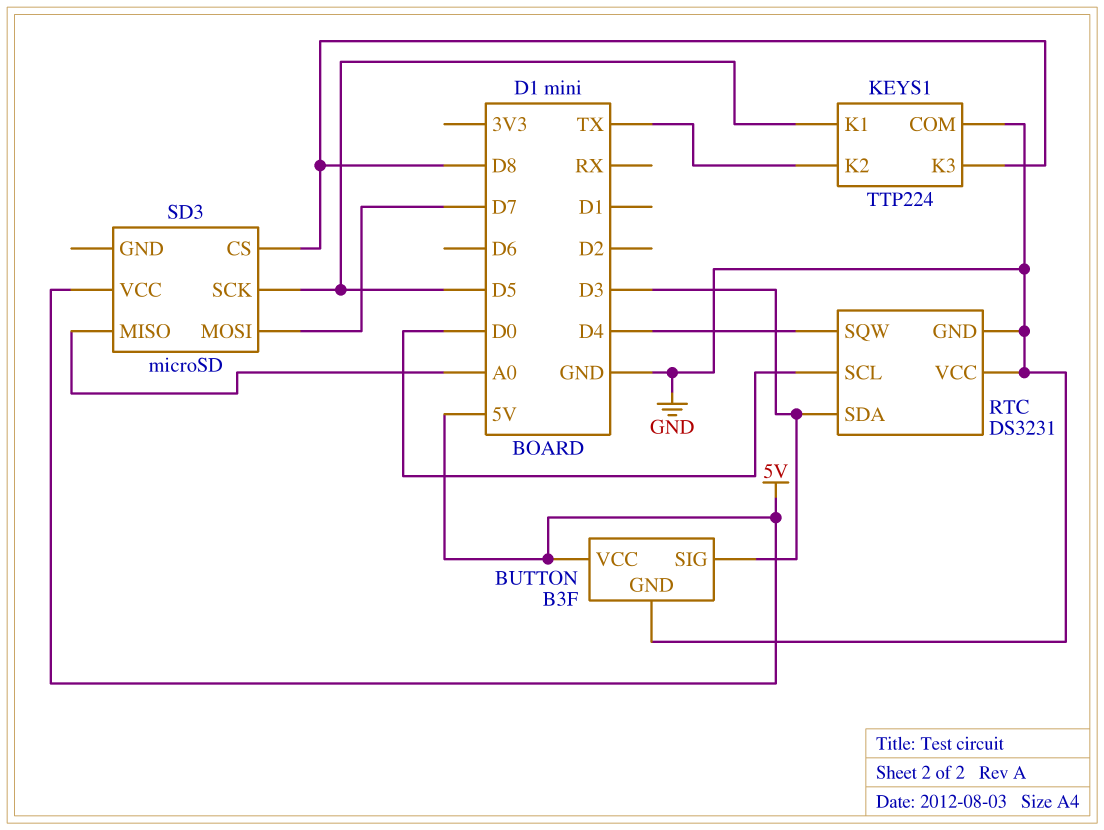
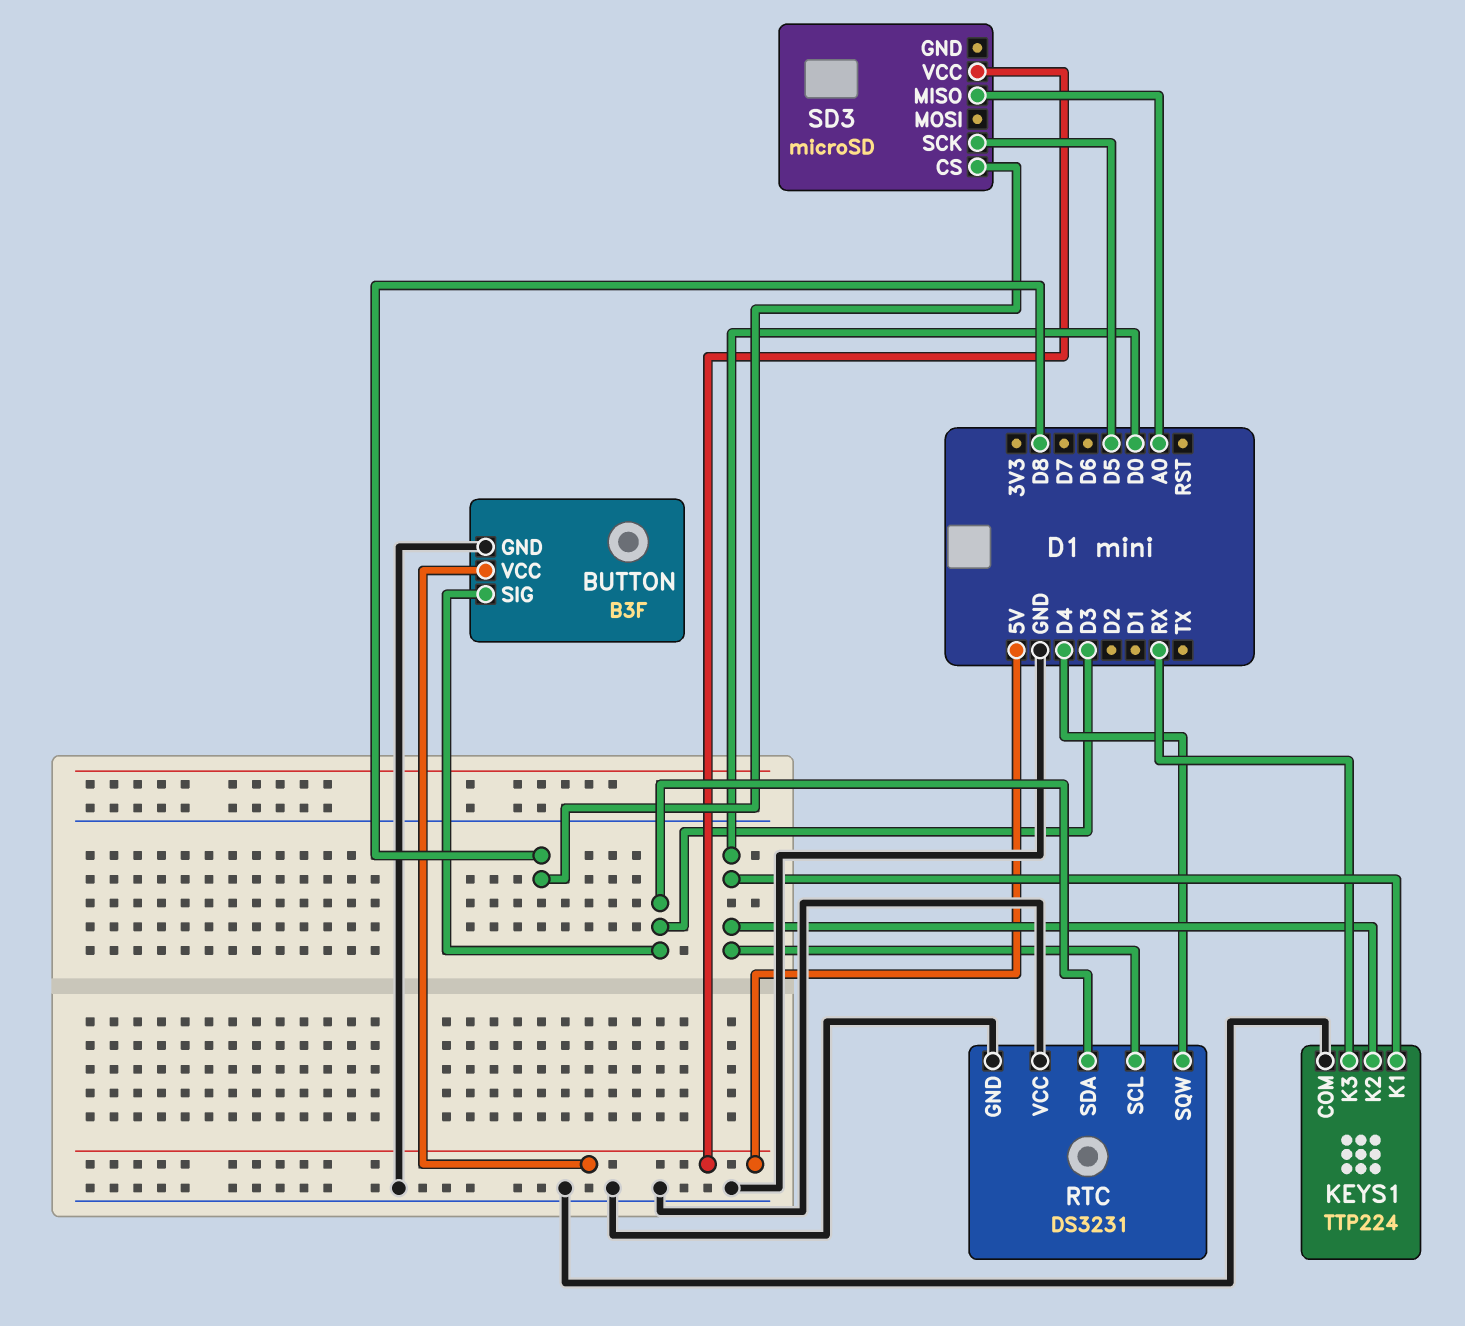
KEYS1 pin K1: D5 -> D0
KEYS1 pin K2: TX -> D0
KEYS1 pin K3: D8 -> RX
SD3 pin MOSI: D7 -> none

